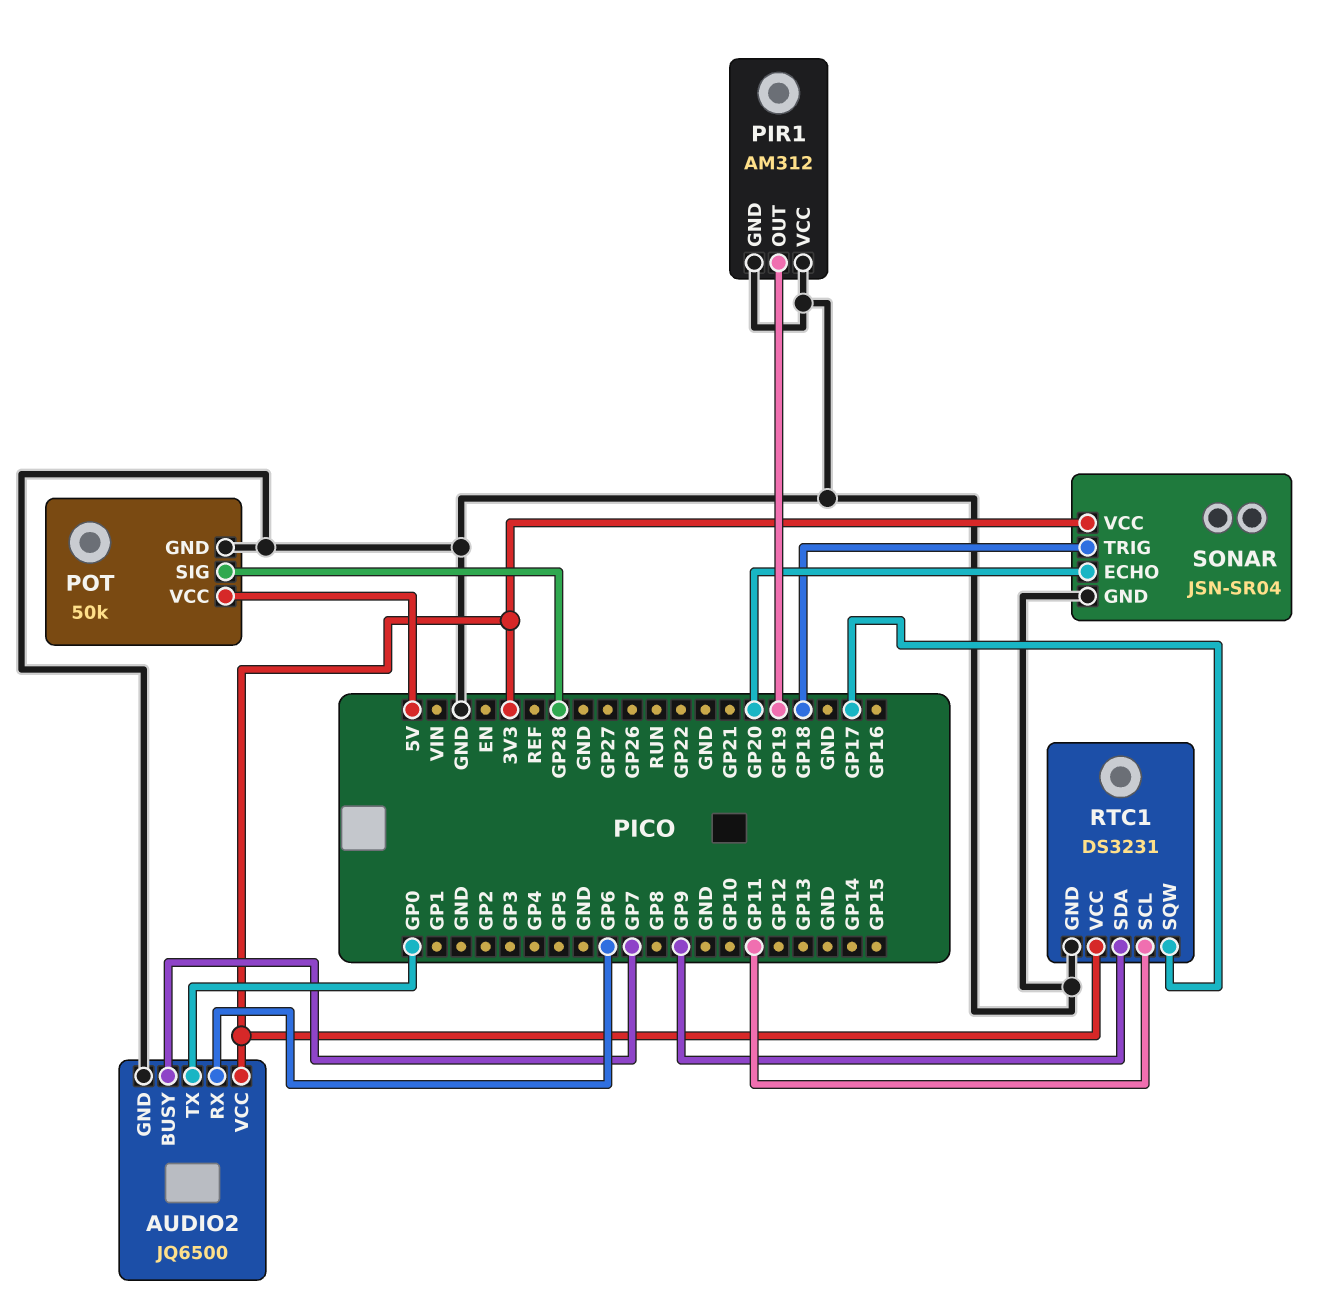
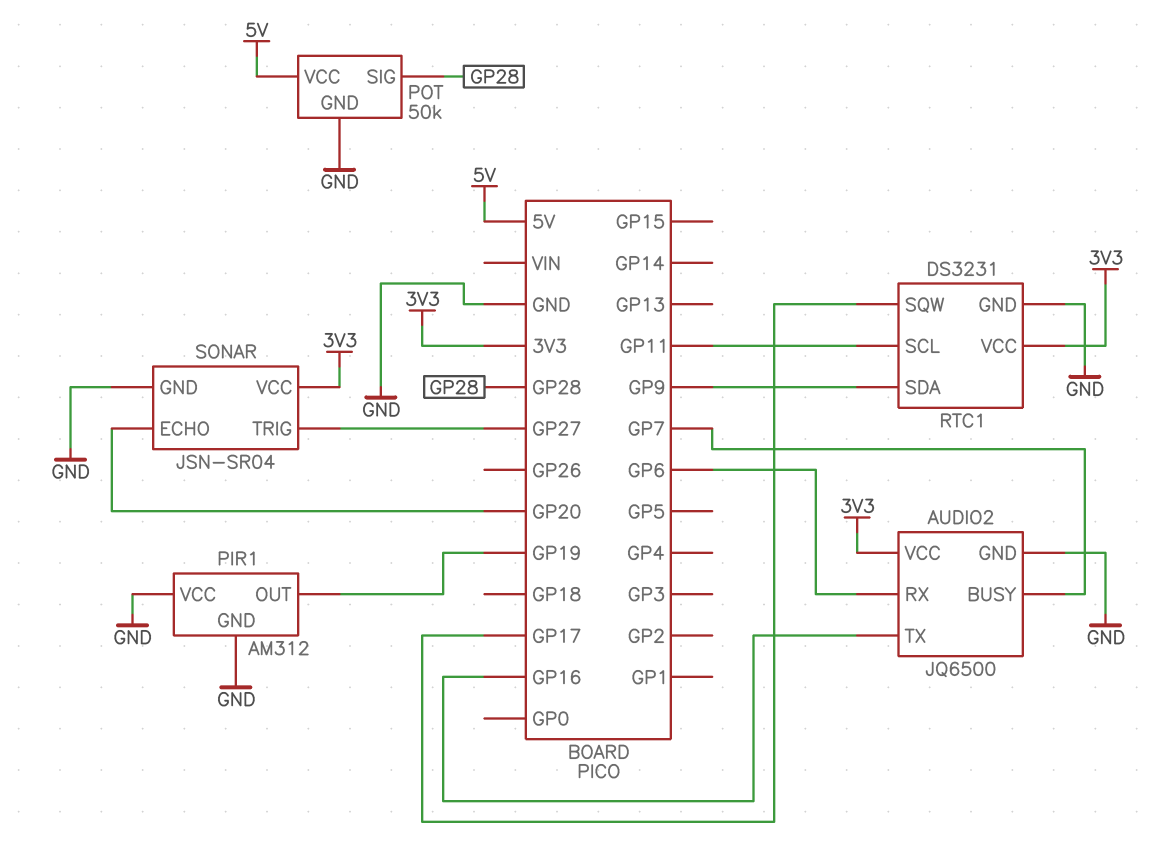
AUDIO2 pin TX: GP0 -> GP16
SONAR pin TRIG: GP18 -> GP27

